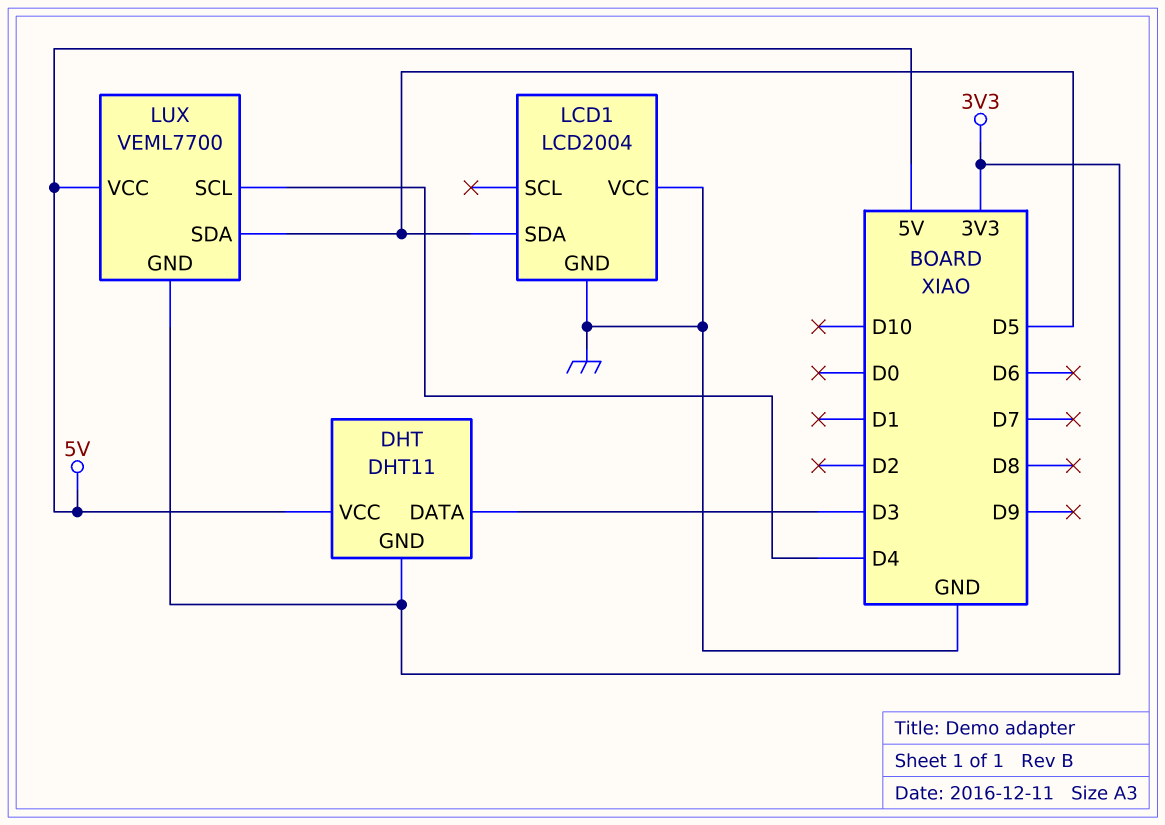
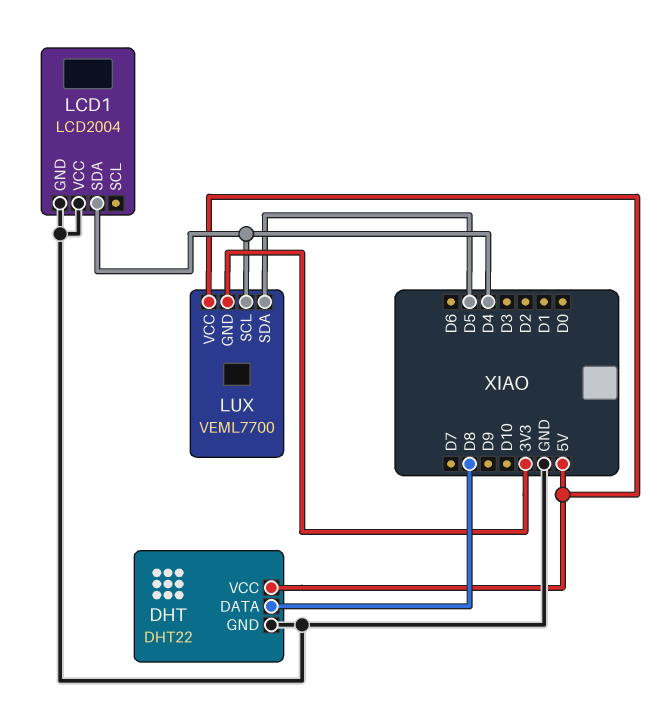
DHT: DHT11 -> DHT22
DHT pin DATA: D3 -> D8
DHT pin GND: 3V3 -> GND
LCD1 pin SDA: D5 -> D4

